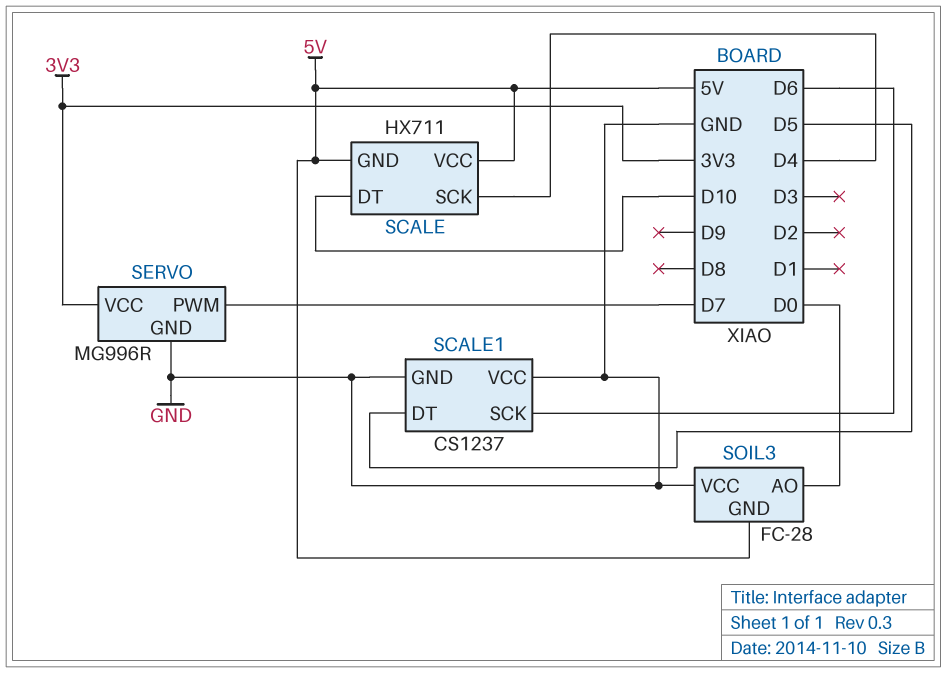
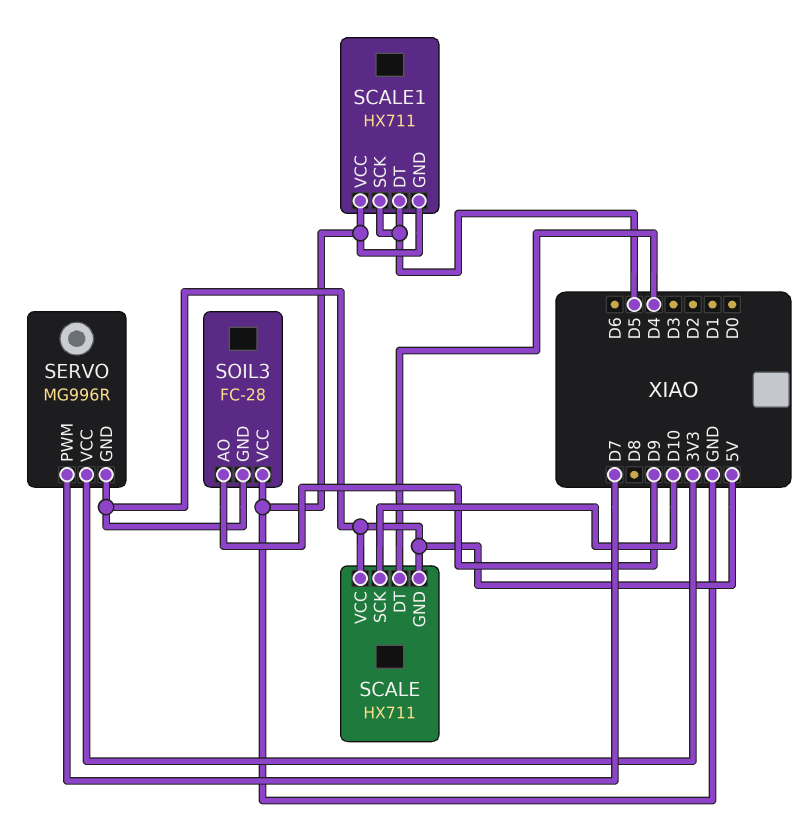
SCALE pin DT: D10 -> D4
SCALE pin SCK: D4 -> D10
SCALE1: CS1237 -> HX711
SCALE1 pin SCK: D6 -> D5
SERVO pin GND: GND -> 5V
SOIL3 pin AO: D0 -> D9

